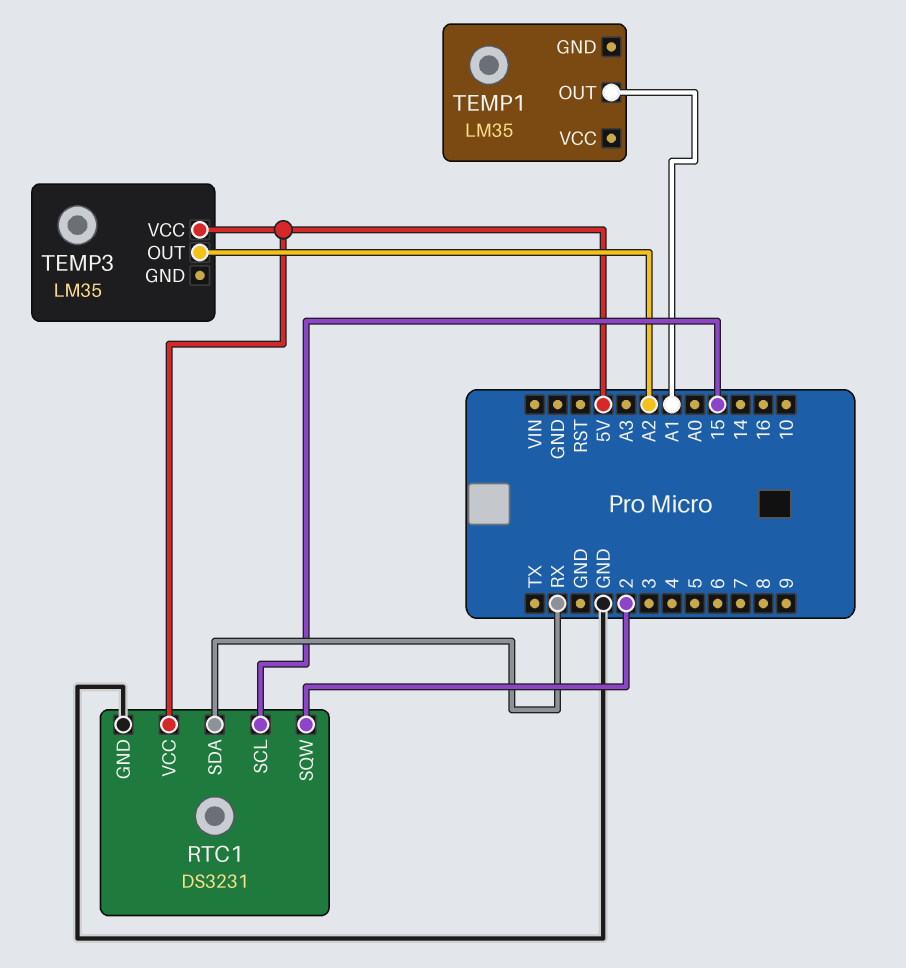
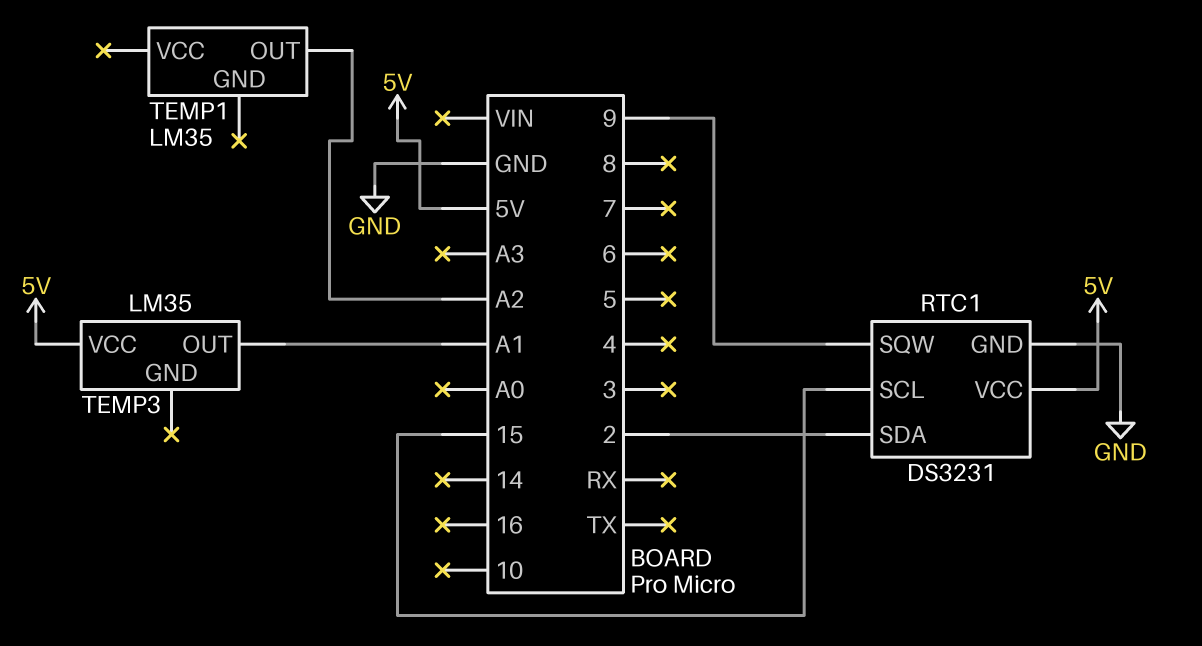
RTC1 pin SDA: RX -> 2
RTC1 pin SQW: 2 -> 9
TEMP1 pin OUT: A1 -> A2
TEMP3 pin OUT: A2 -> A1

